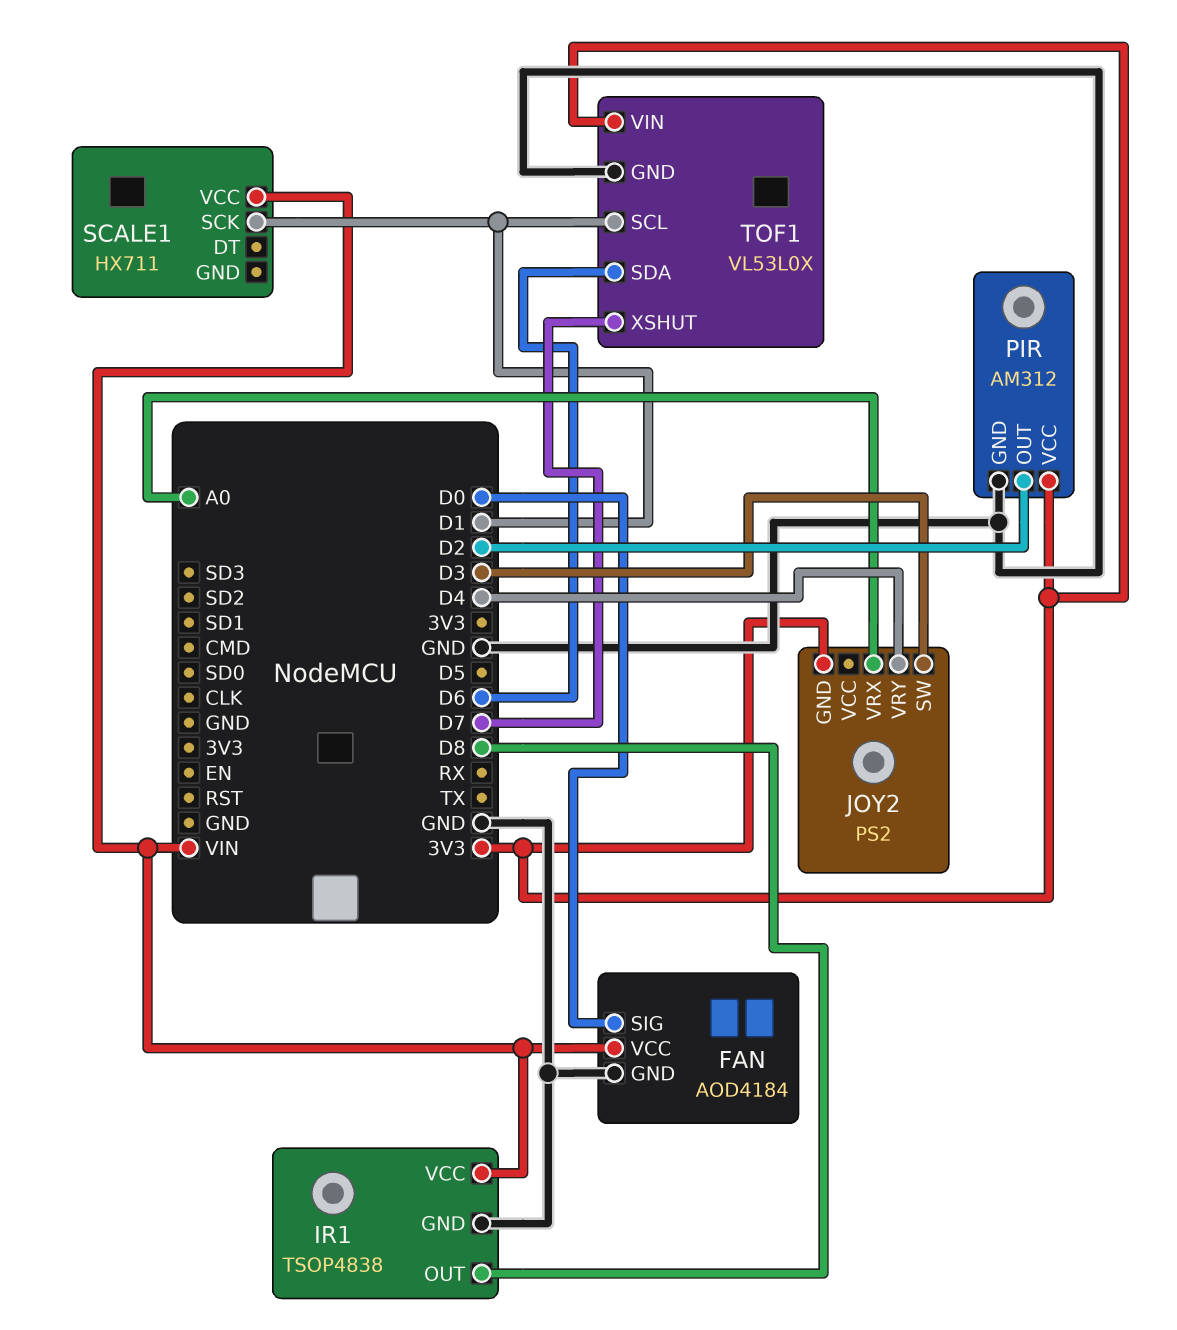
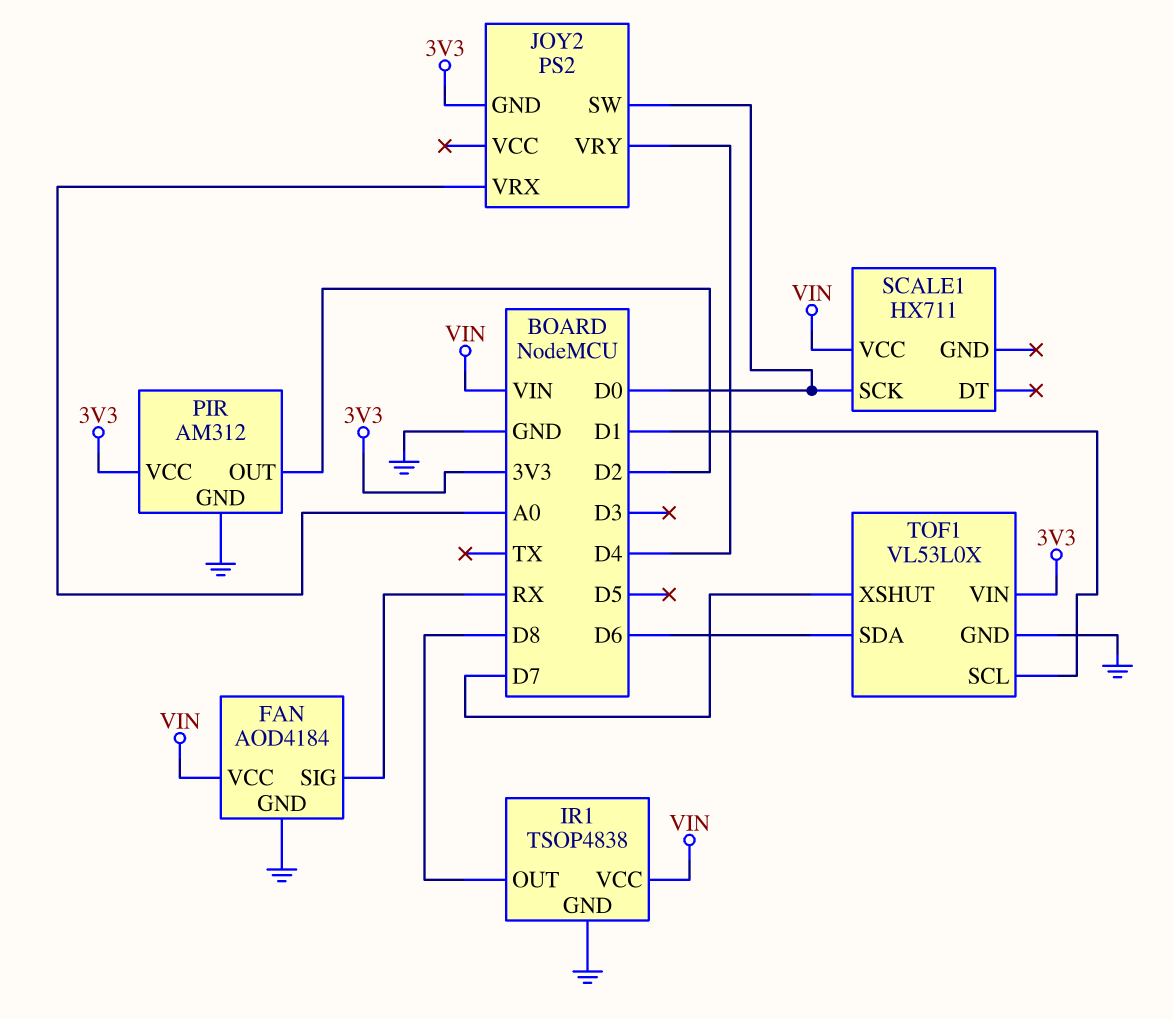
FAN pin SIG: D0 -> RX
JOY2 pin SW: D3 -> D0
SCALE1 pin SCK: D1 -> D0

